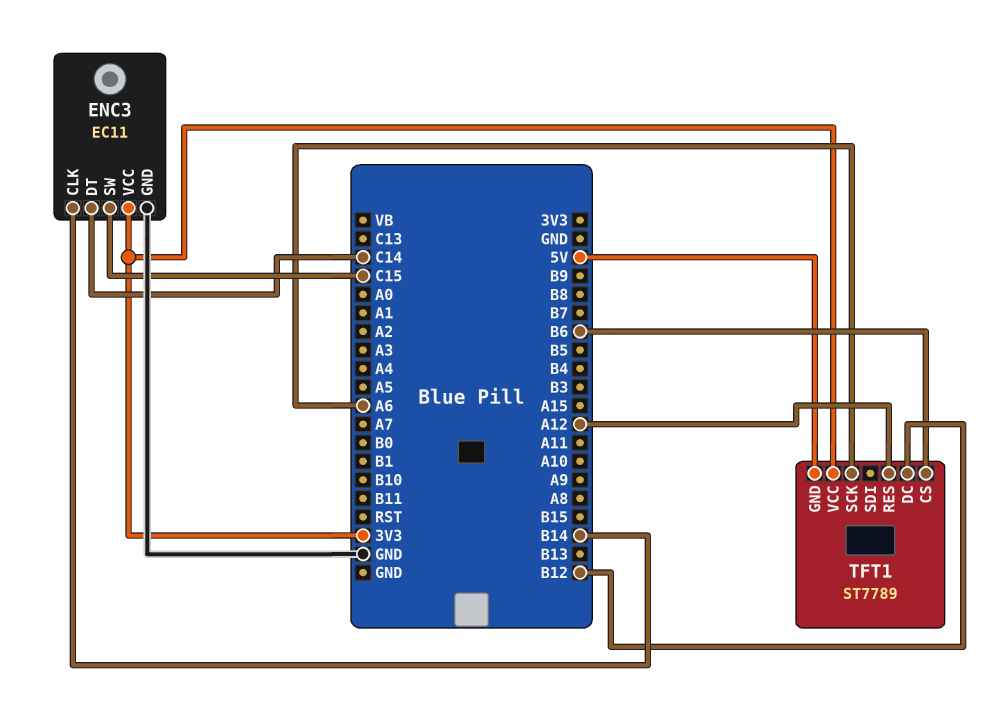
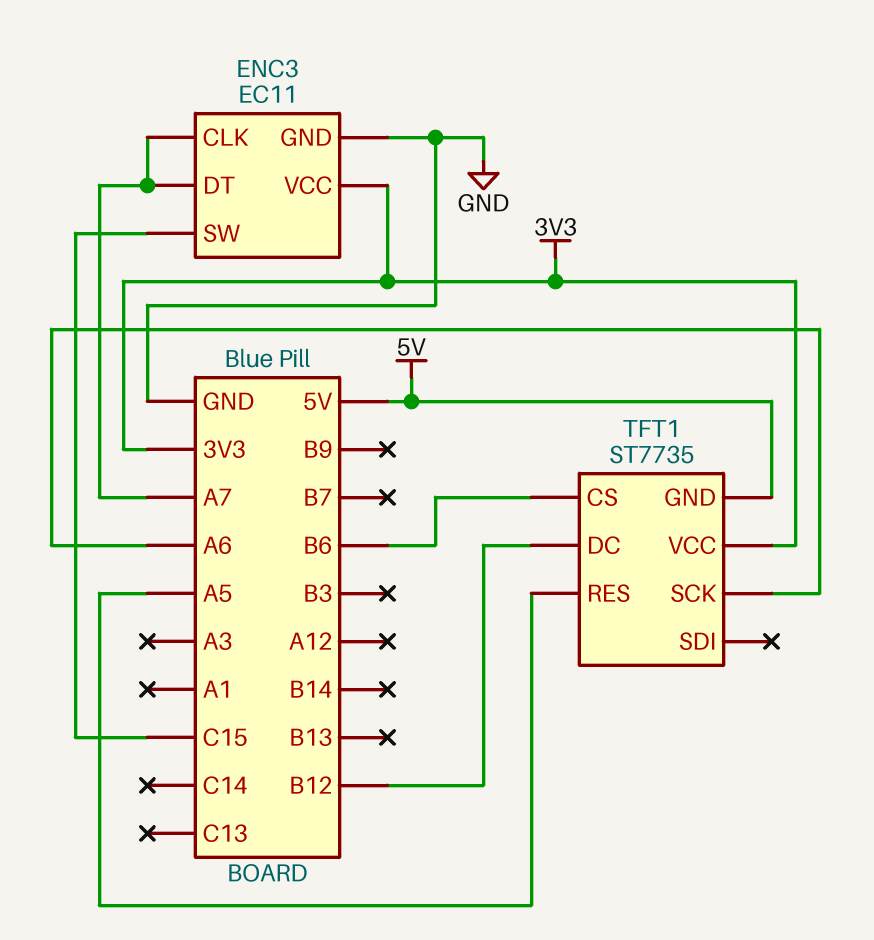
ENC3 pin CLK: B14 -> A7
ENC3 pin DT: C14 -> A7
TFT1: ST7789 -> ST7735
TFT1 pin RES: A12 -> A5

